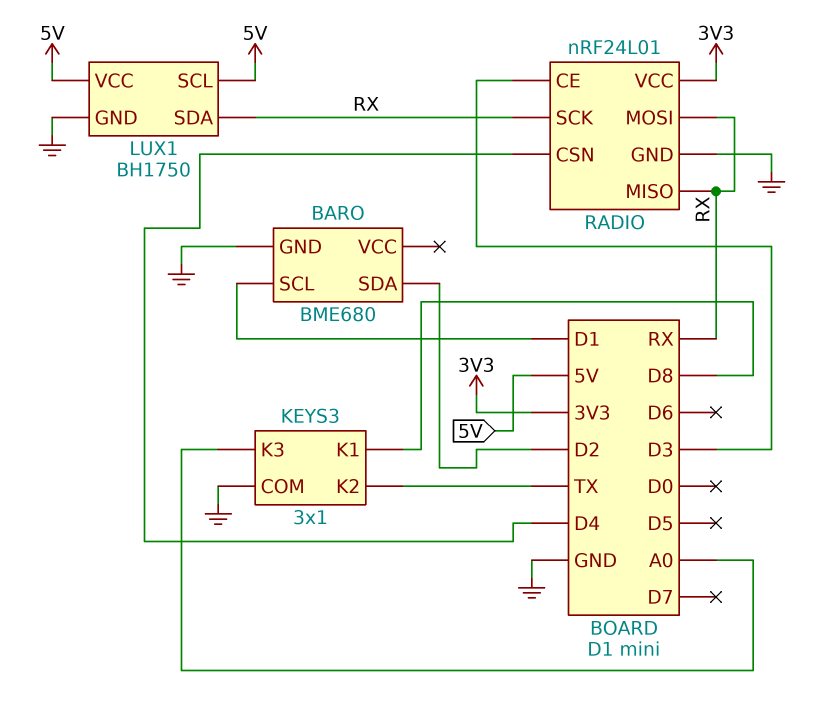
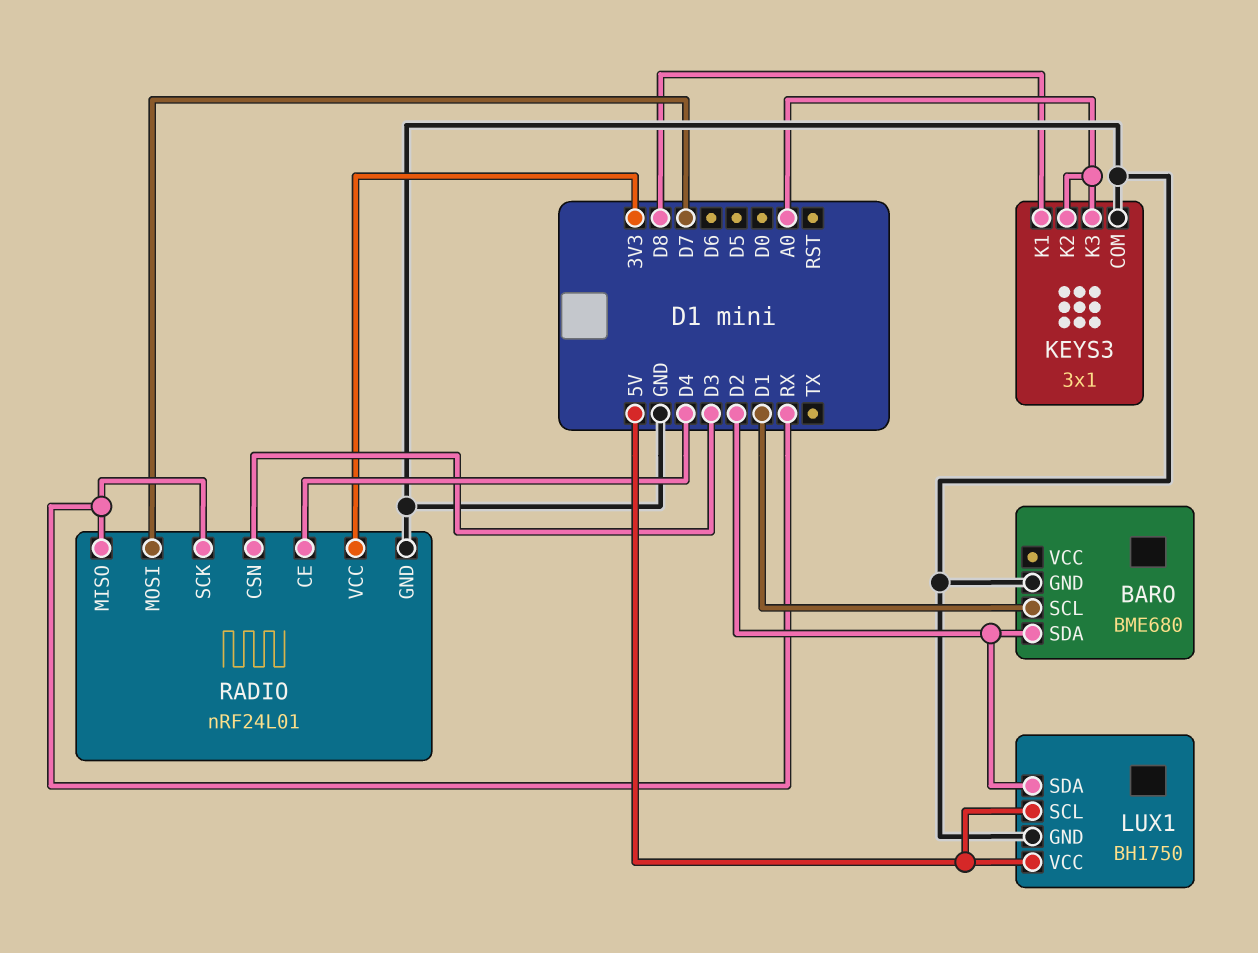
KEYS3 pin K2: TX -> A0
LUX1 pin SDA: RX -> D2
RADIO pin CE: D3 -> D4
RADIO pin CSN: D4 -> D3
RADIO pin MOSI: RX -> D7

